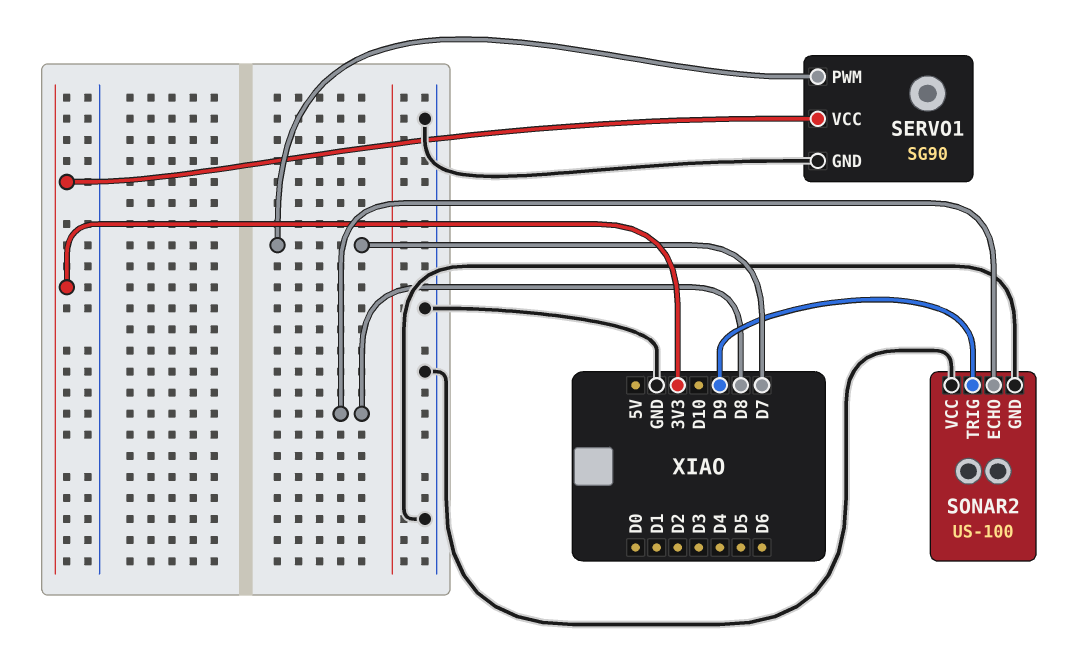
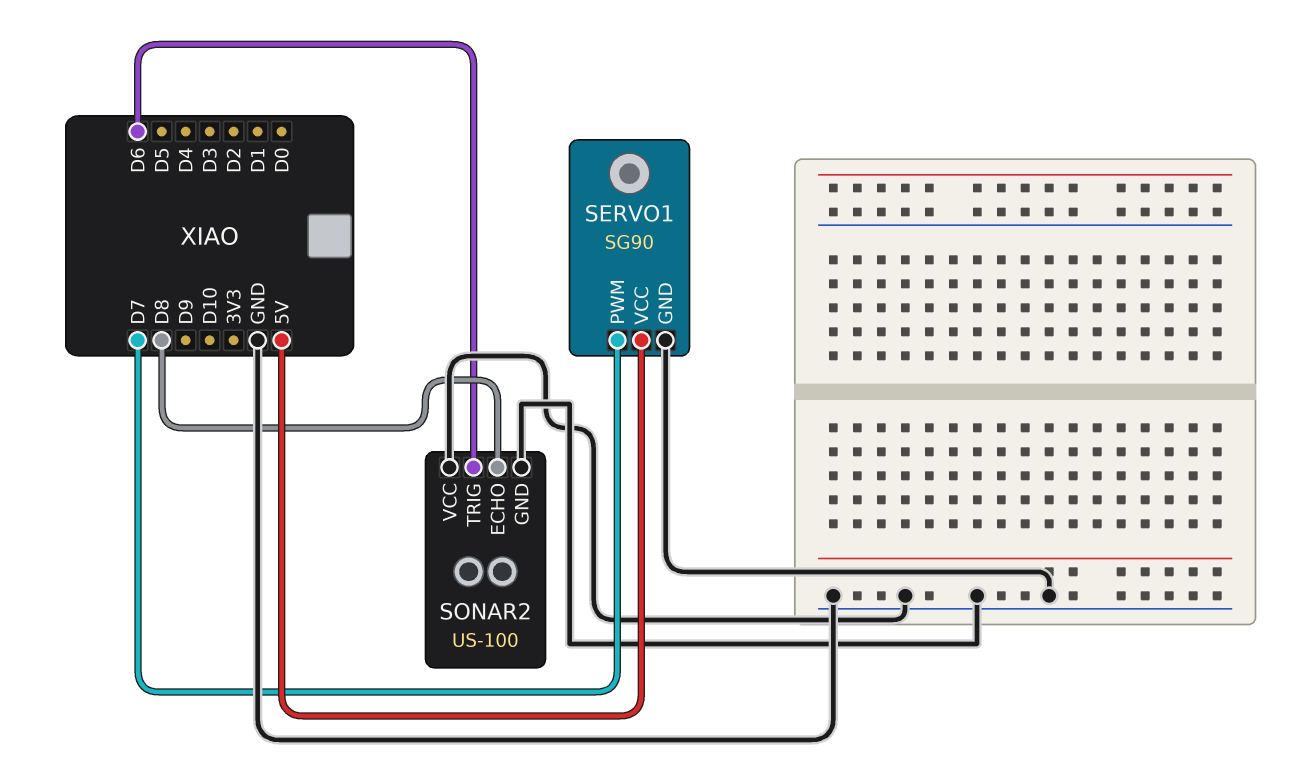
SERVO1 pin VCC: 3V3 -> 5V
SONAR2 pin TRIG: D9 -> D6

